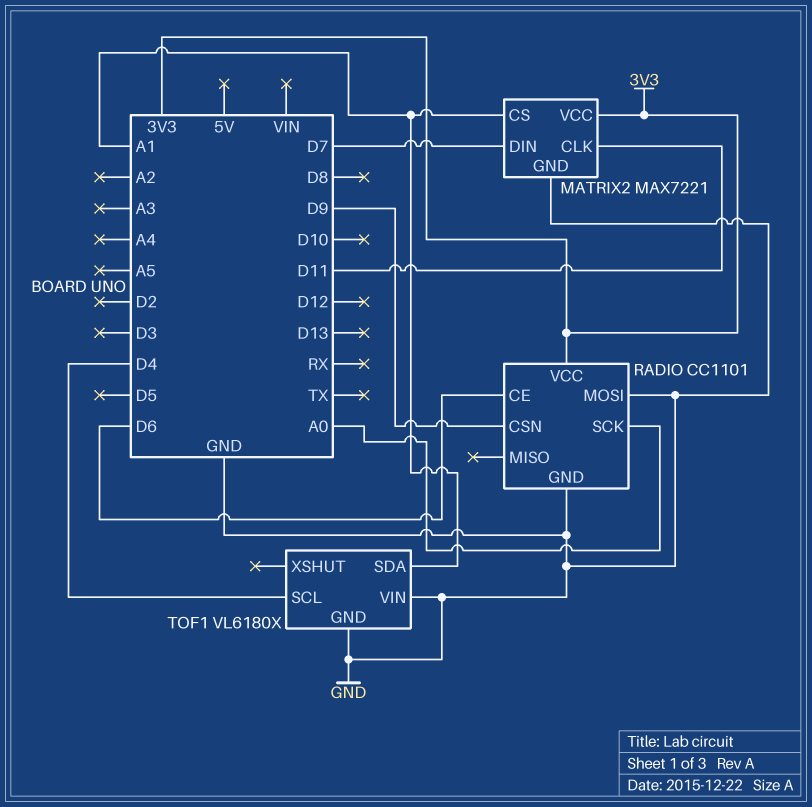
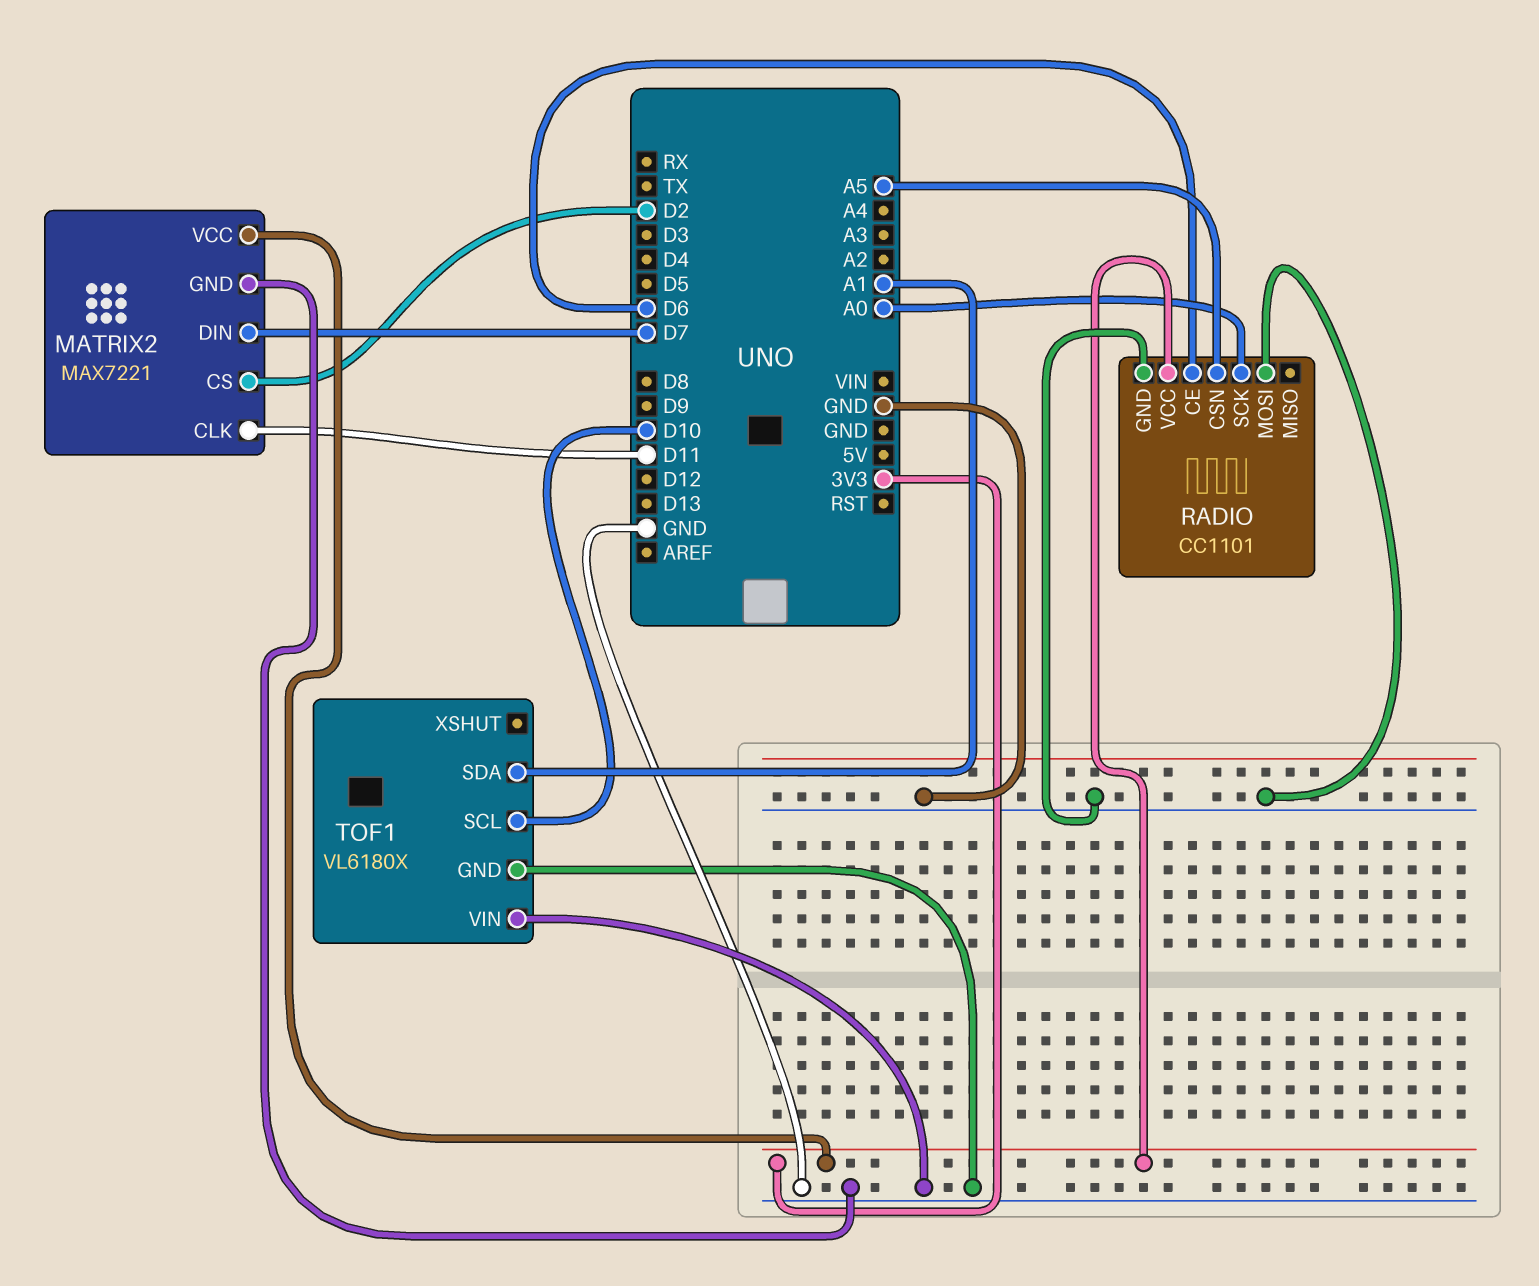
MATRIX2 pin CS: A1 -> D2
RADIO pin CSN: D9 -> A5
TOF1 pin SCL: D4 -> D10

